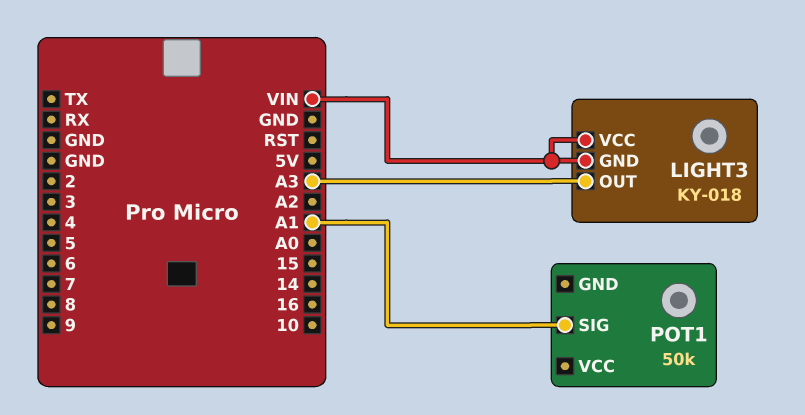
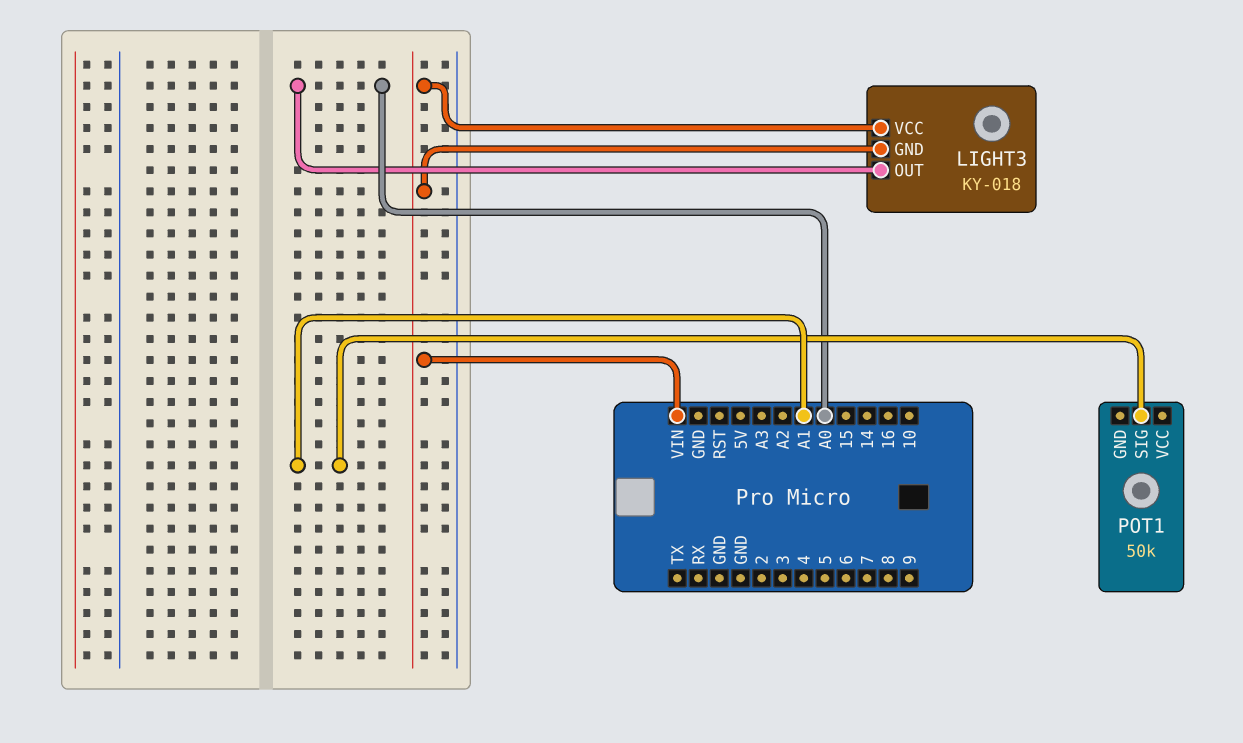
LIGHT3 pin OUT: A3 -> A0

